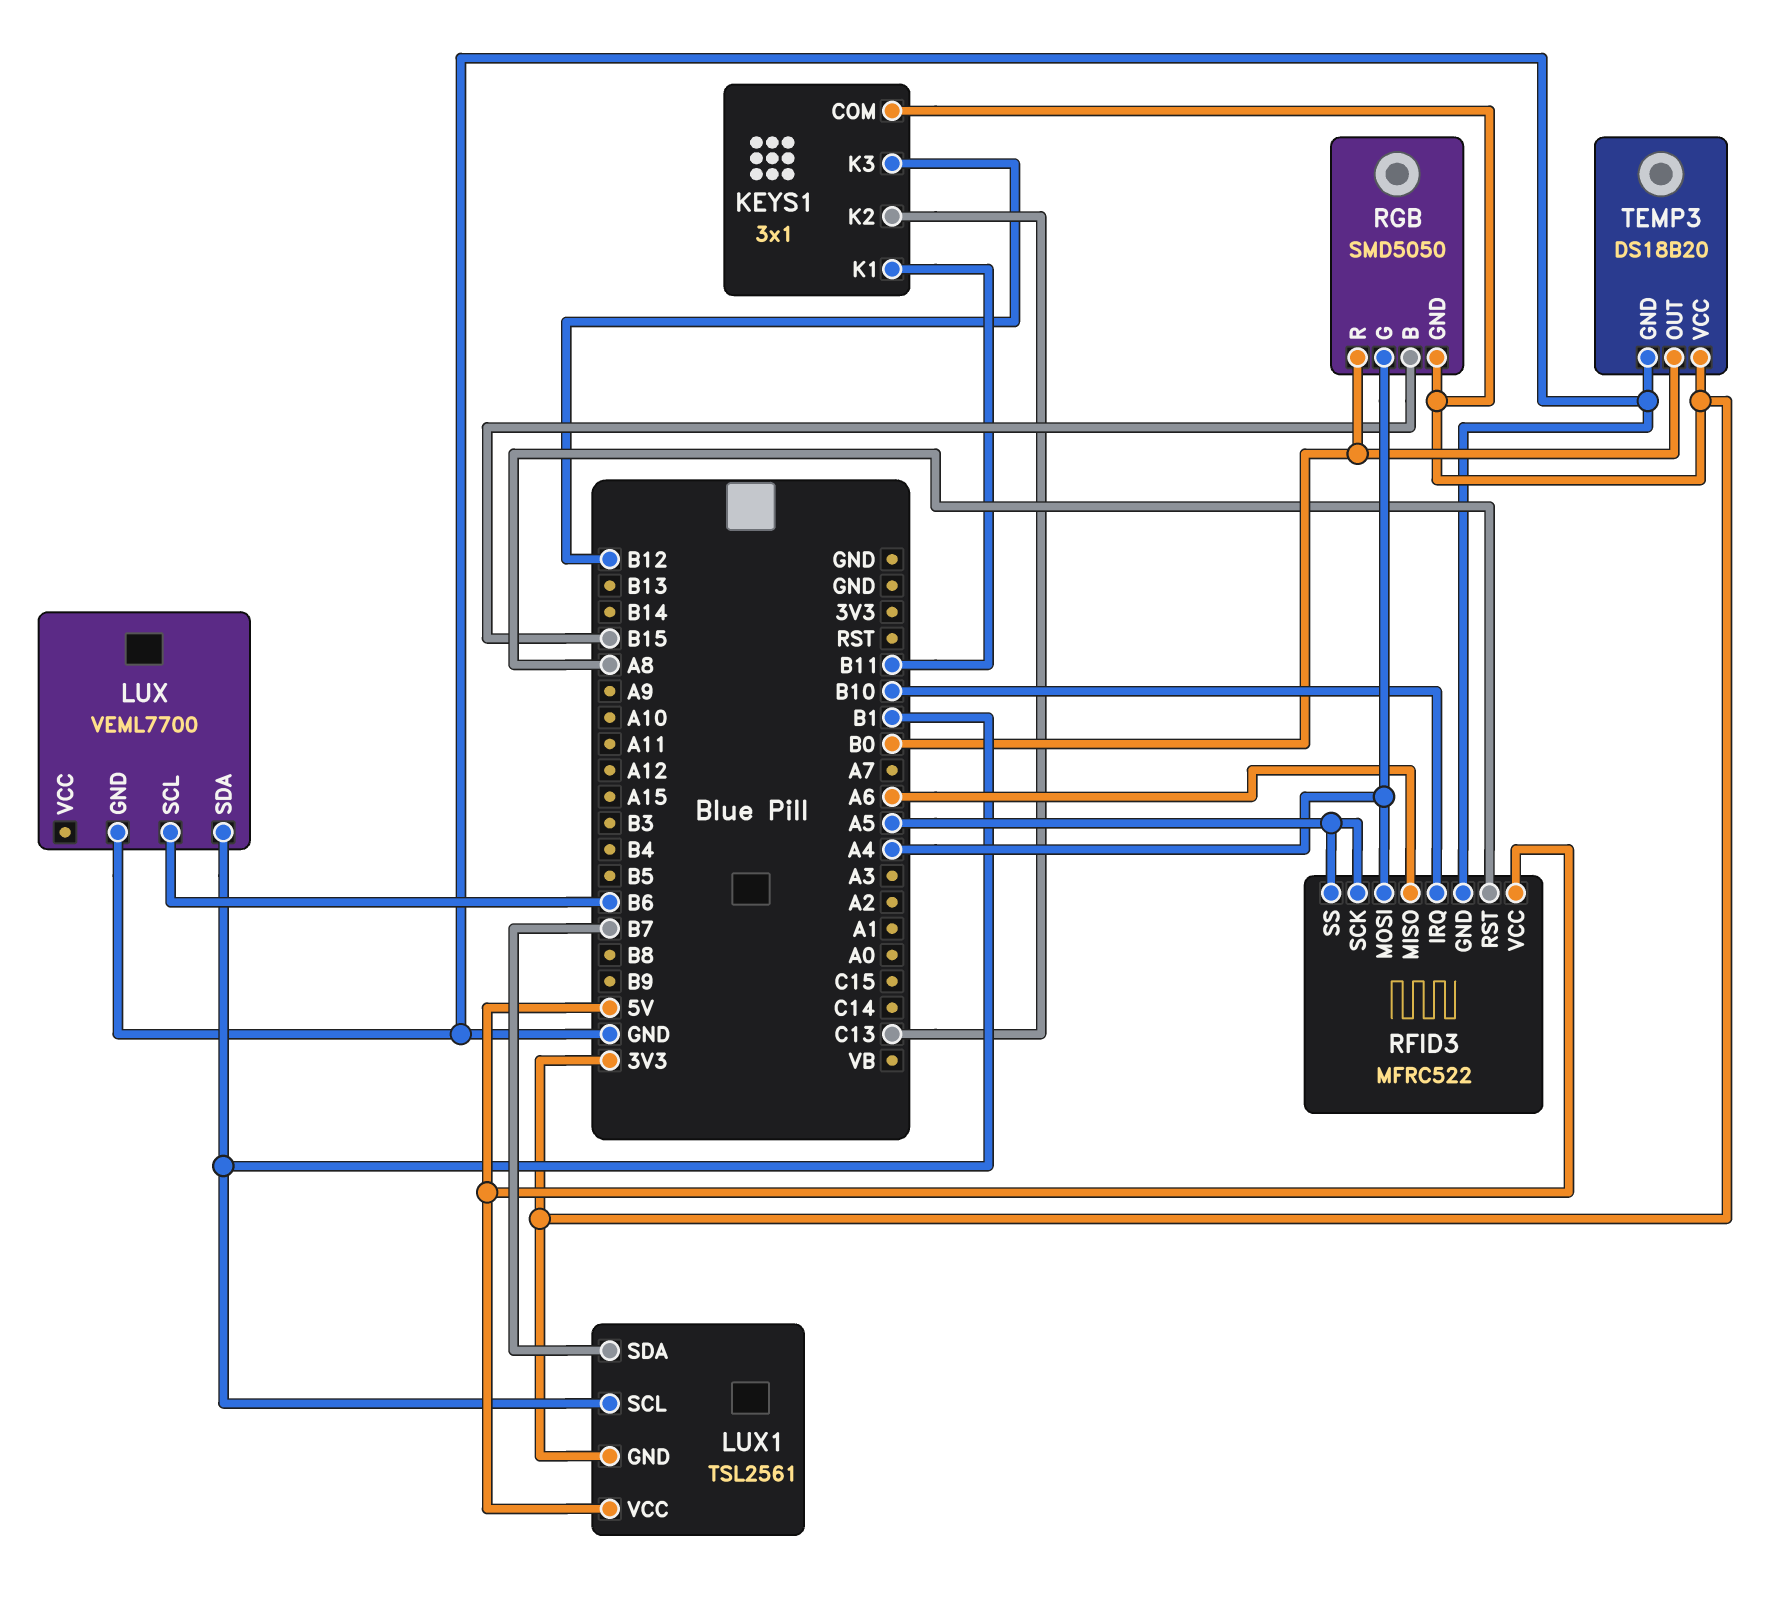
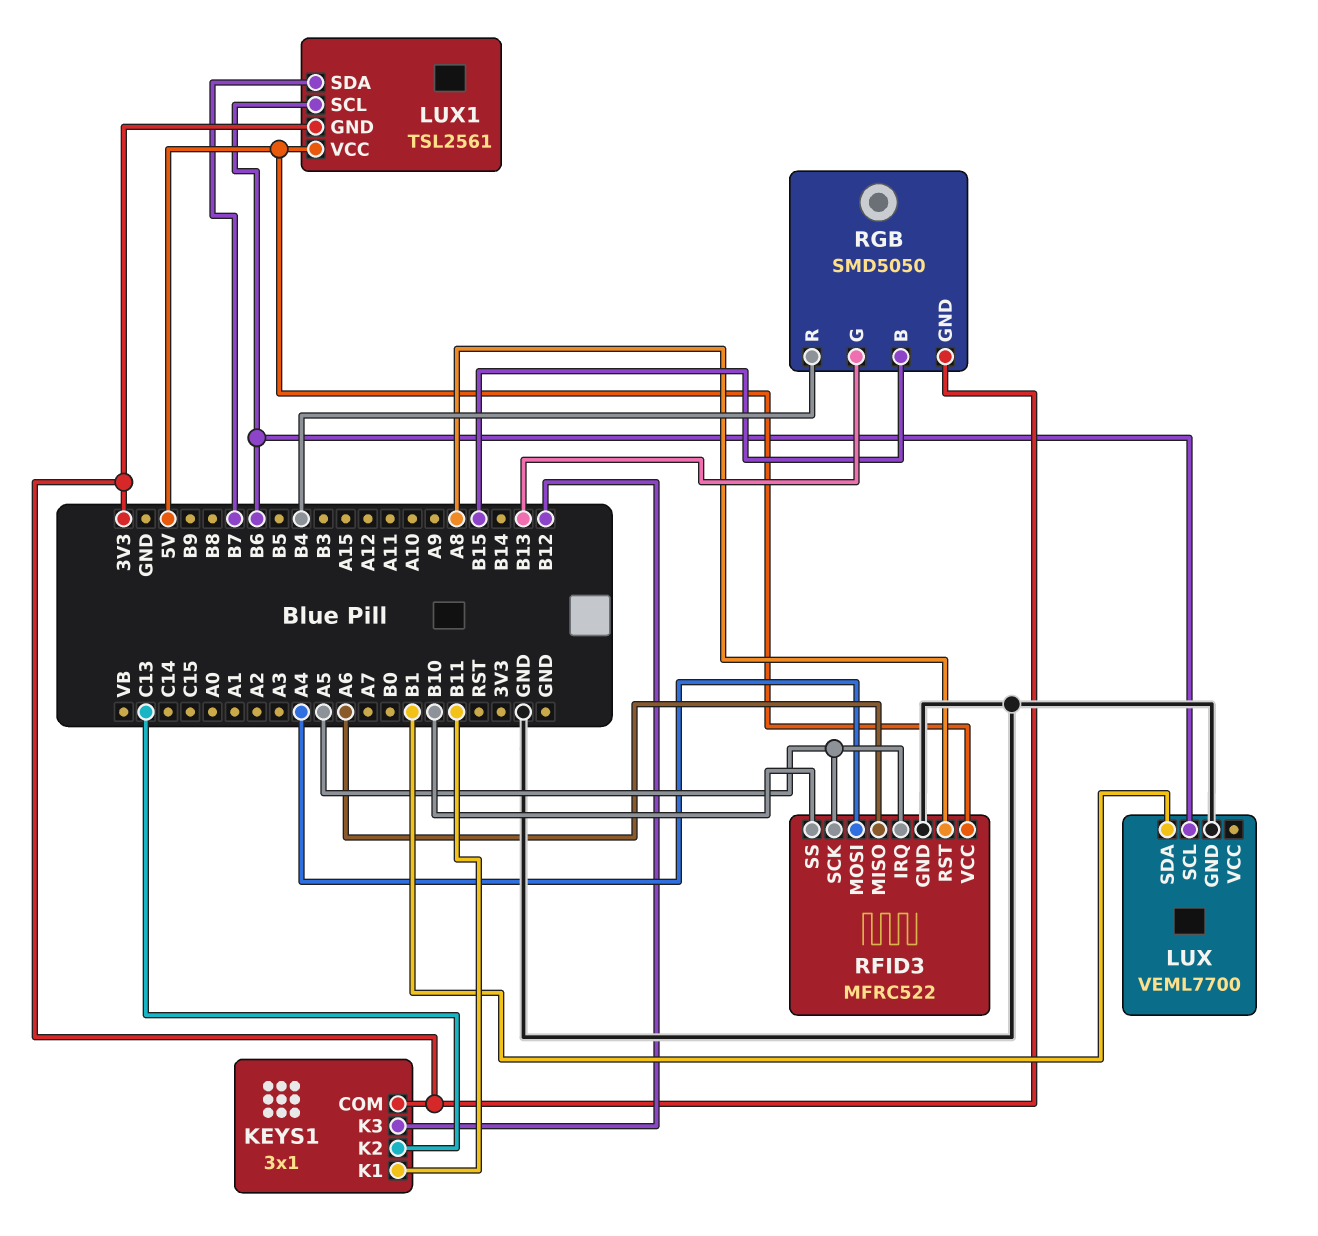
LUX1 pin SCL: B1 -> B6
RFID3 pin IRQ: B10 -> A5
RFID3 pin SS: A5 -> B10
RGB pin G: A4 -> B13
RGB pin R: B0 -> B4
TEMP3: DS18B20 -> none
TEMP3 pin GND: GND -> none
TEMP3 pin OUT: B0 -> none
TEMP3 pin VCC: 3V3 -> none

